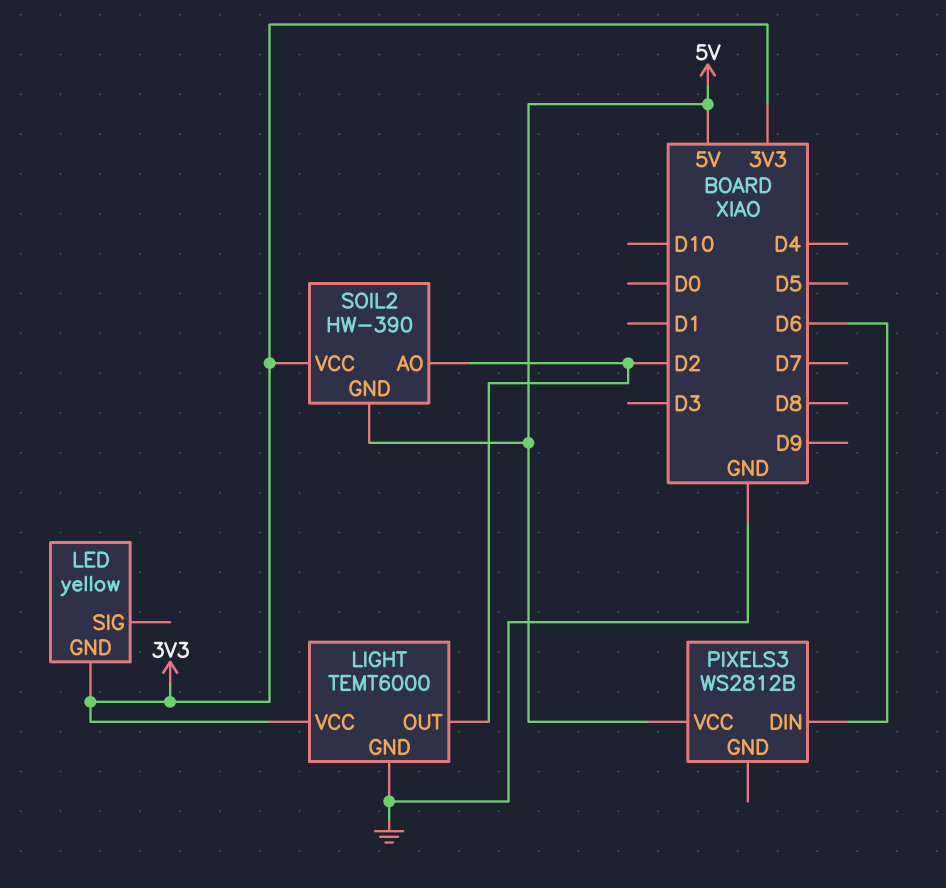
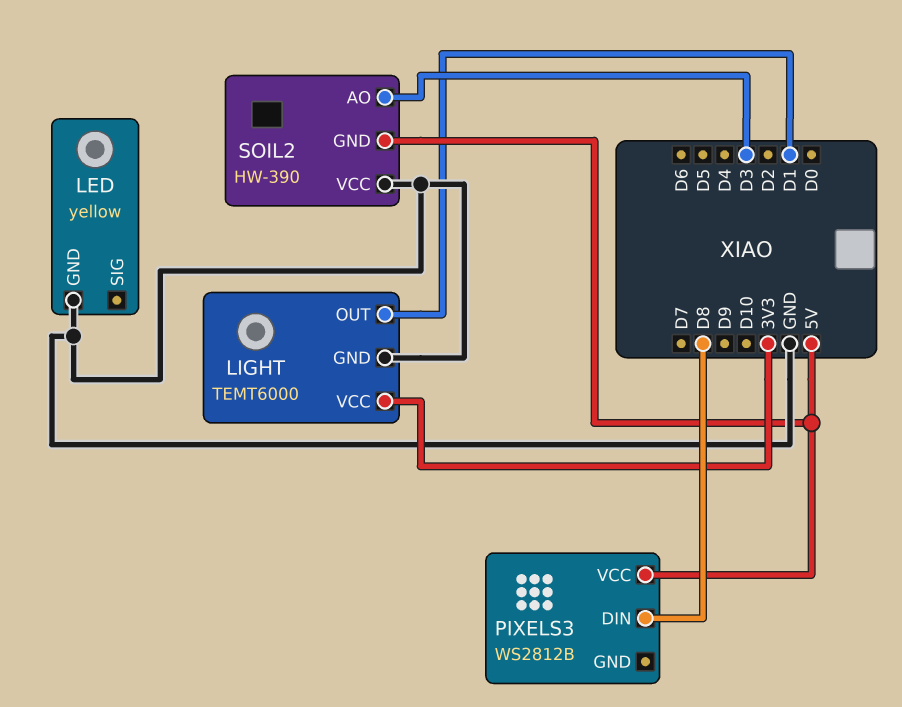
LED pin GND: 3V3 -> GND
LIGHT pin OUT: D2 -> D1
PIXELS3 pin DIN: D6 -> D8
SOIL2 pin AO: D2 -> D3
SOIL2 pin VCC: 3V3 -> GND

